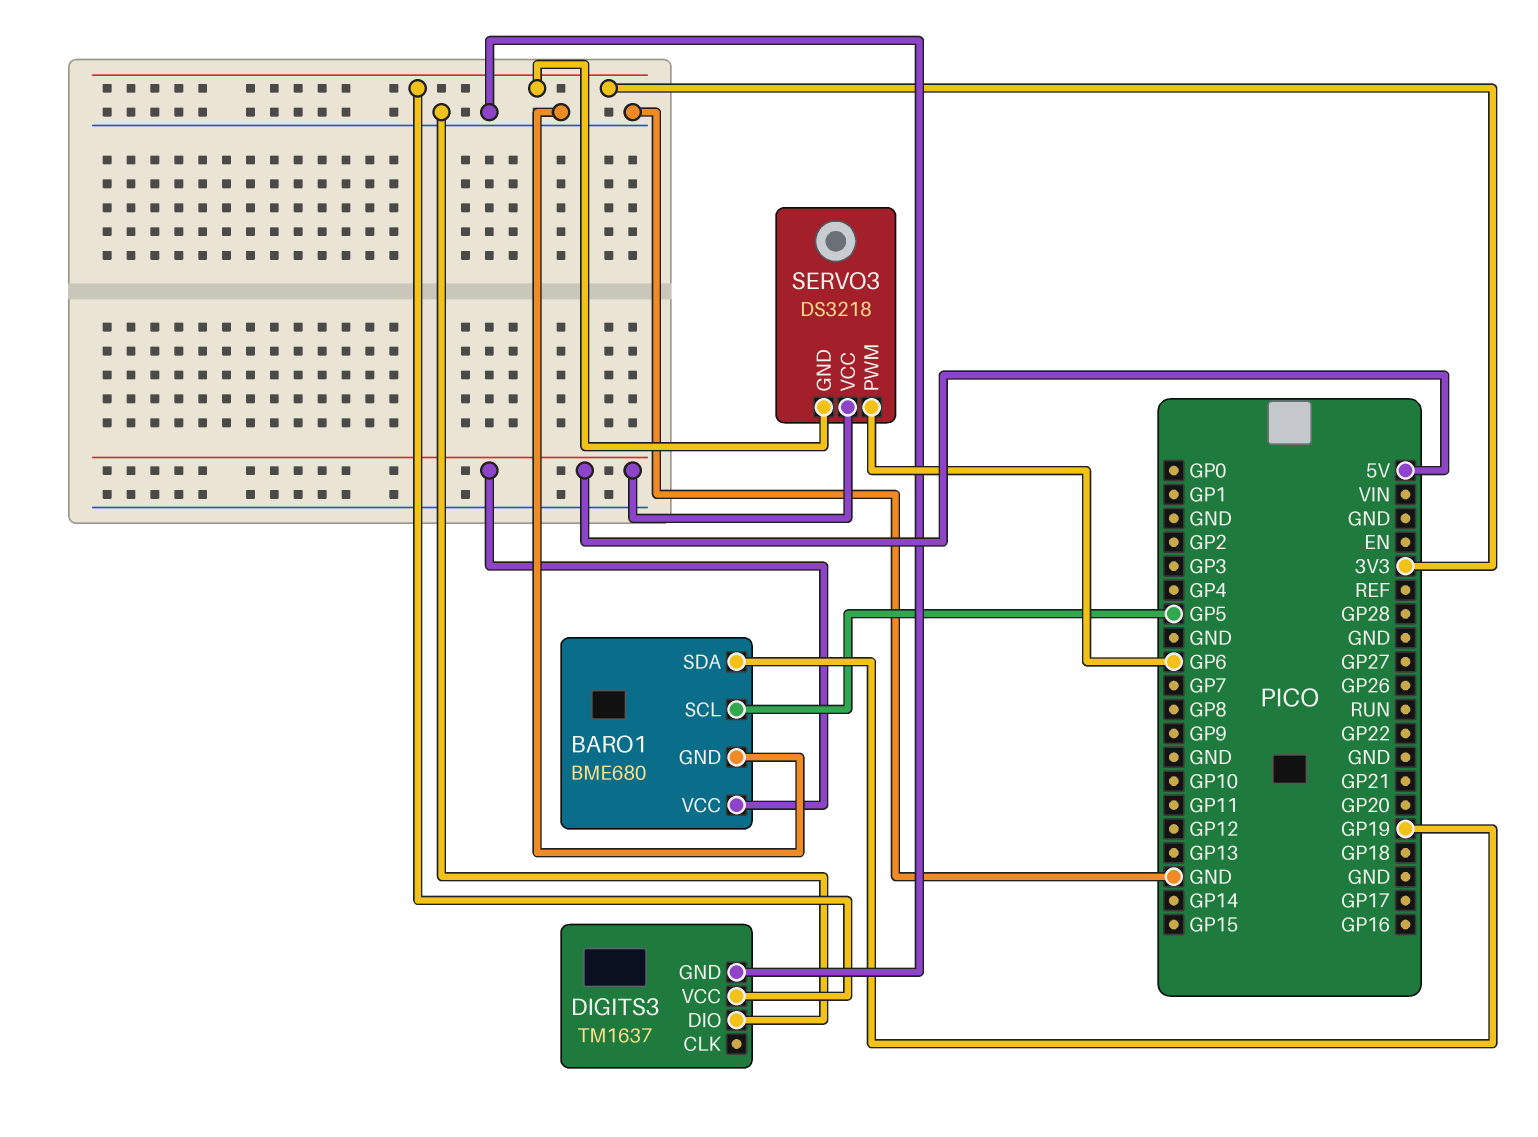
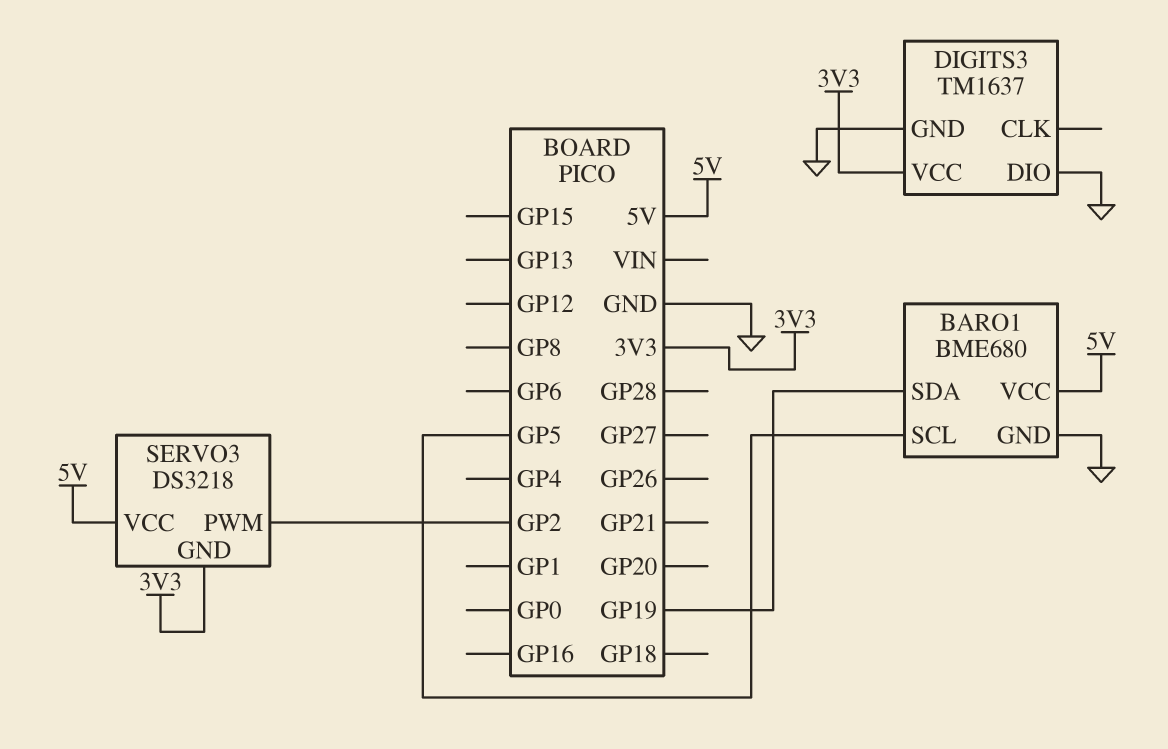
SERVO3 pin PWM: GP6 -> GP2

